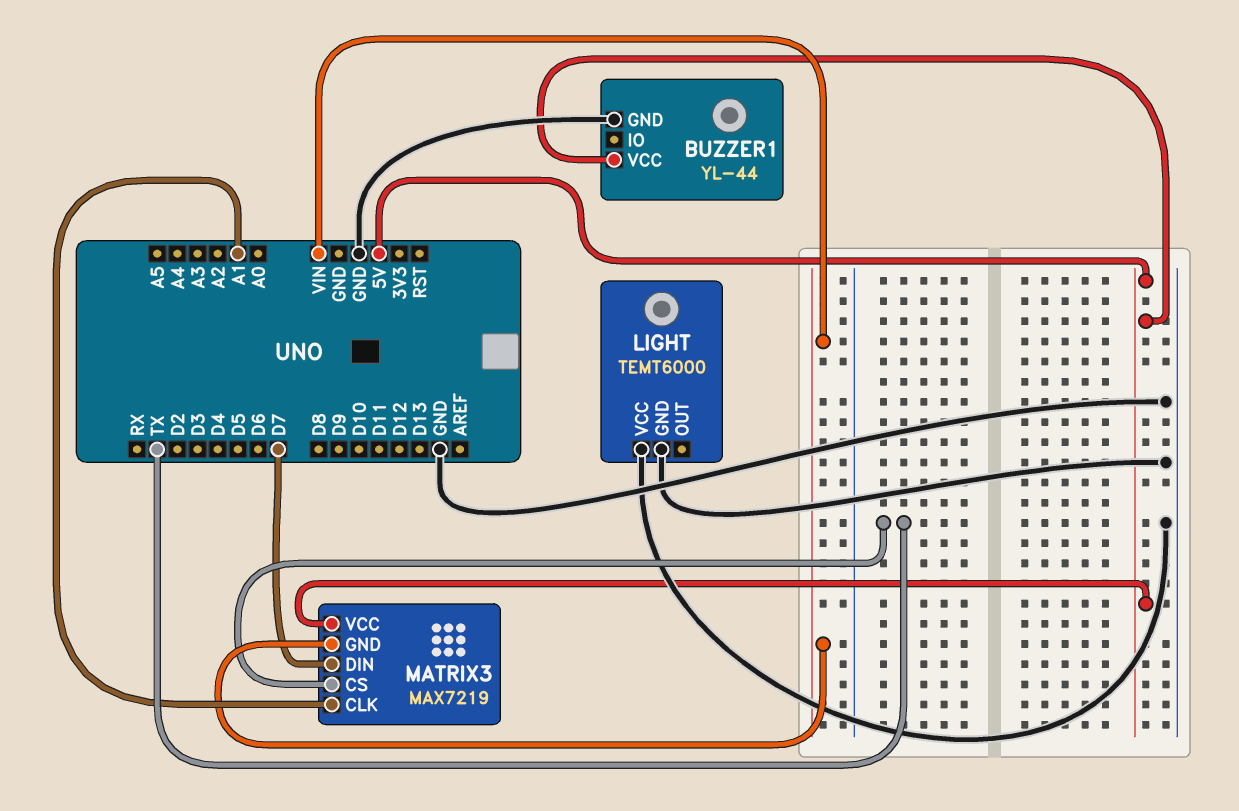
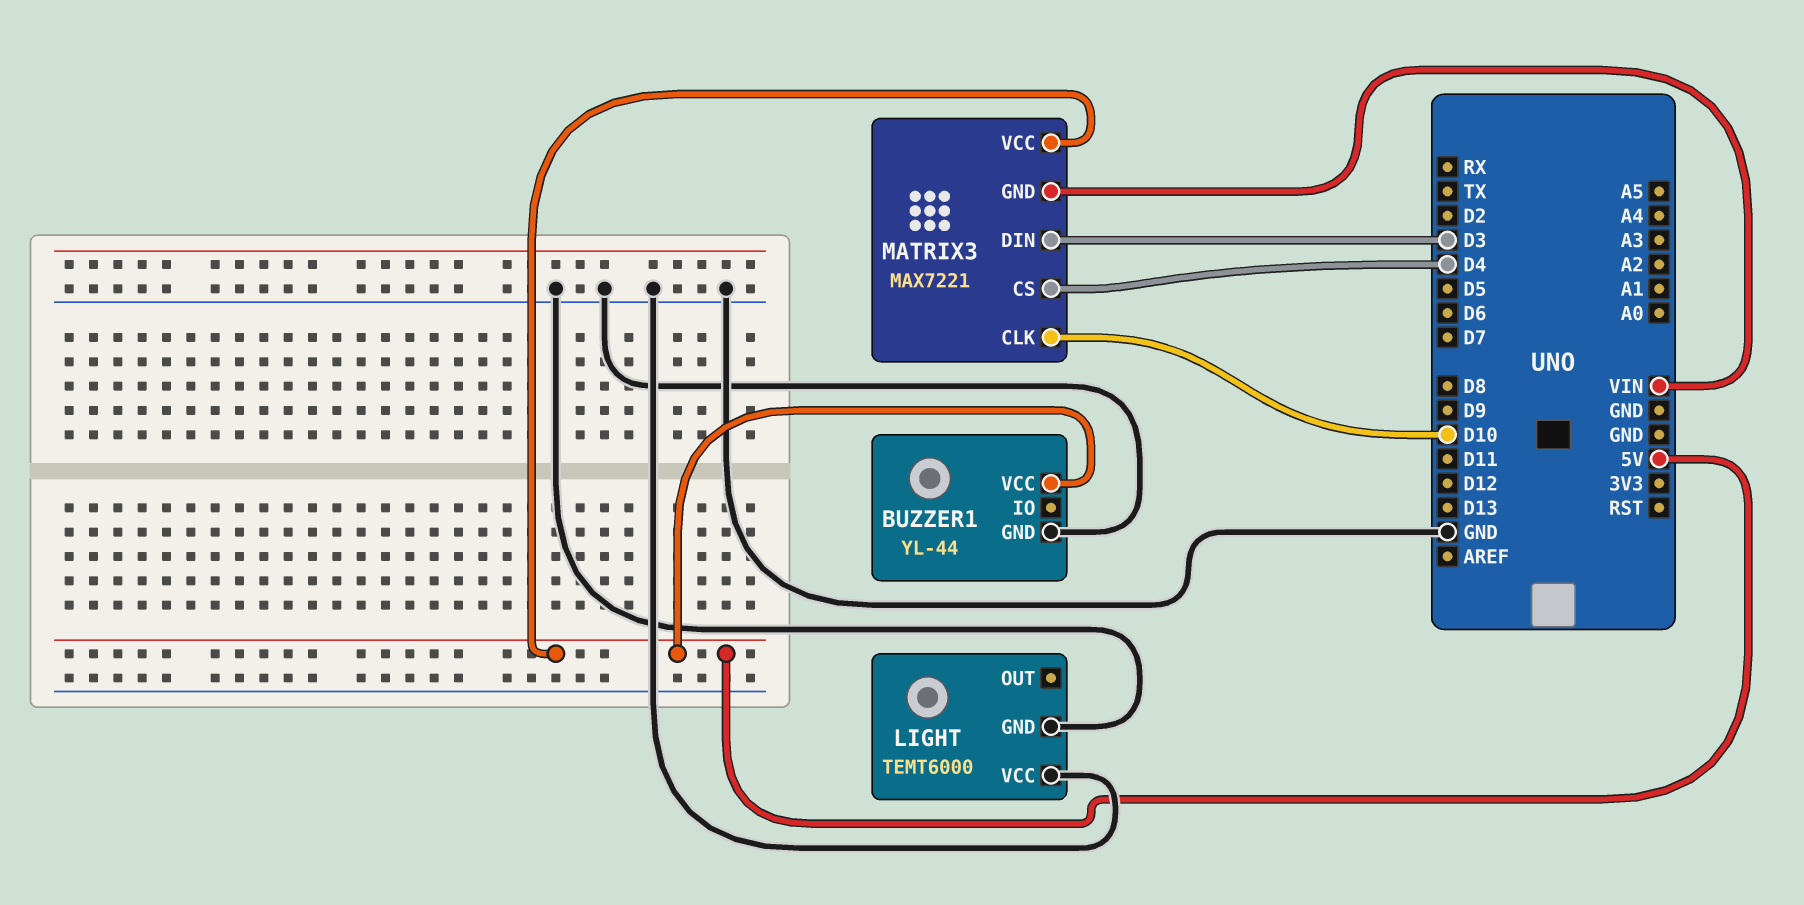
MATRIX3: MAX7219 -> MAX7221
MATRIX3 pin CLK: A1 -> D10
MATRIX3 pin CS: TX -> D4
MATRIX3 pin DIN: D7 -> D3

